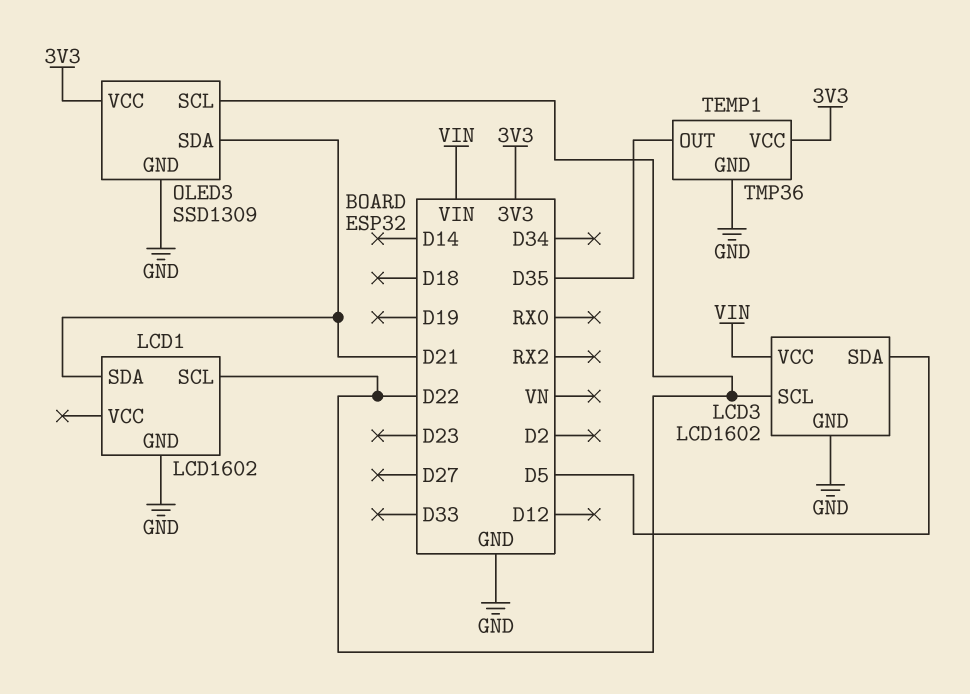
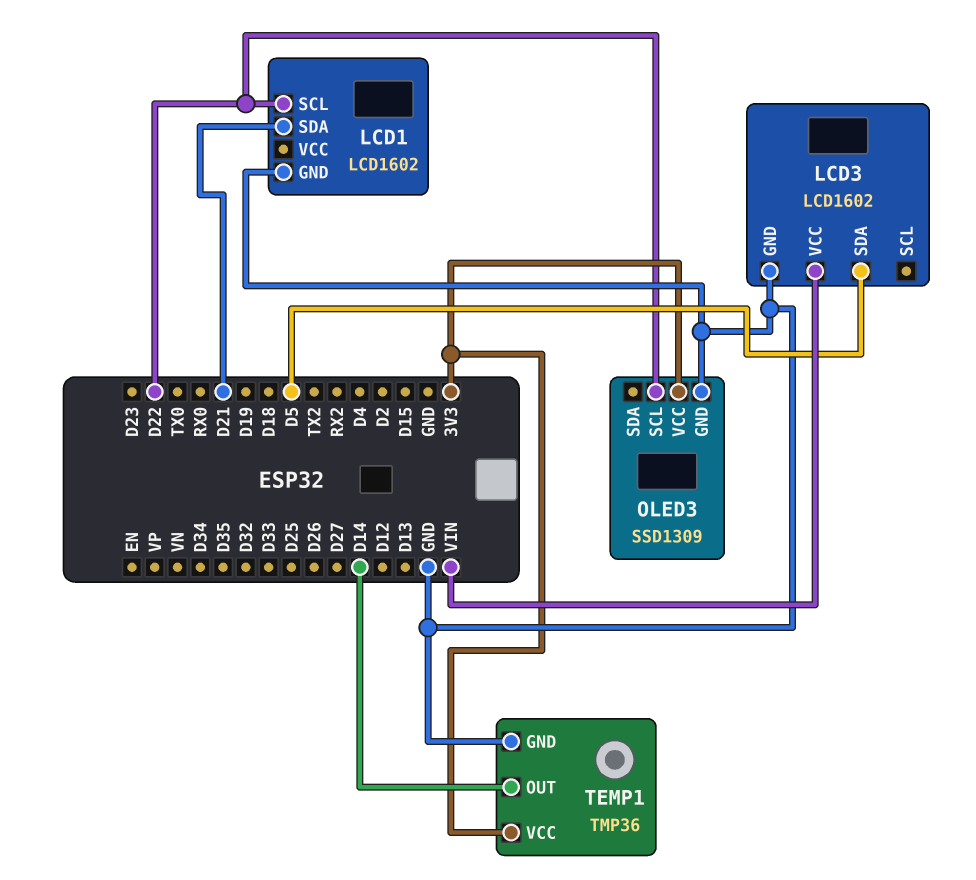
LCD3 pin SCL: D22 -> none
OLED3 pin SDA: D21 -> none
TEMP1 pin OUT: D35 -> D14

